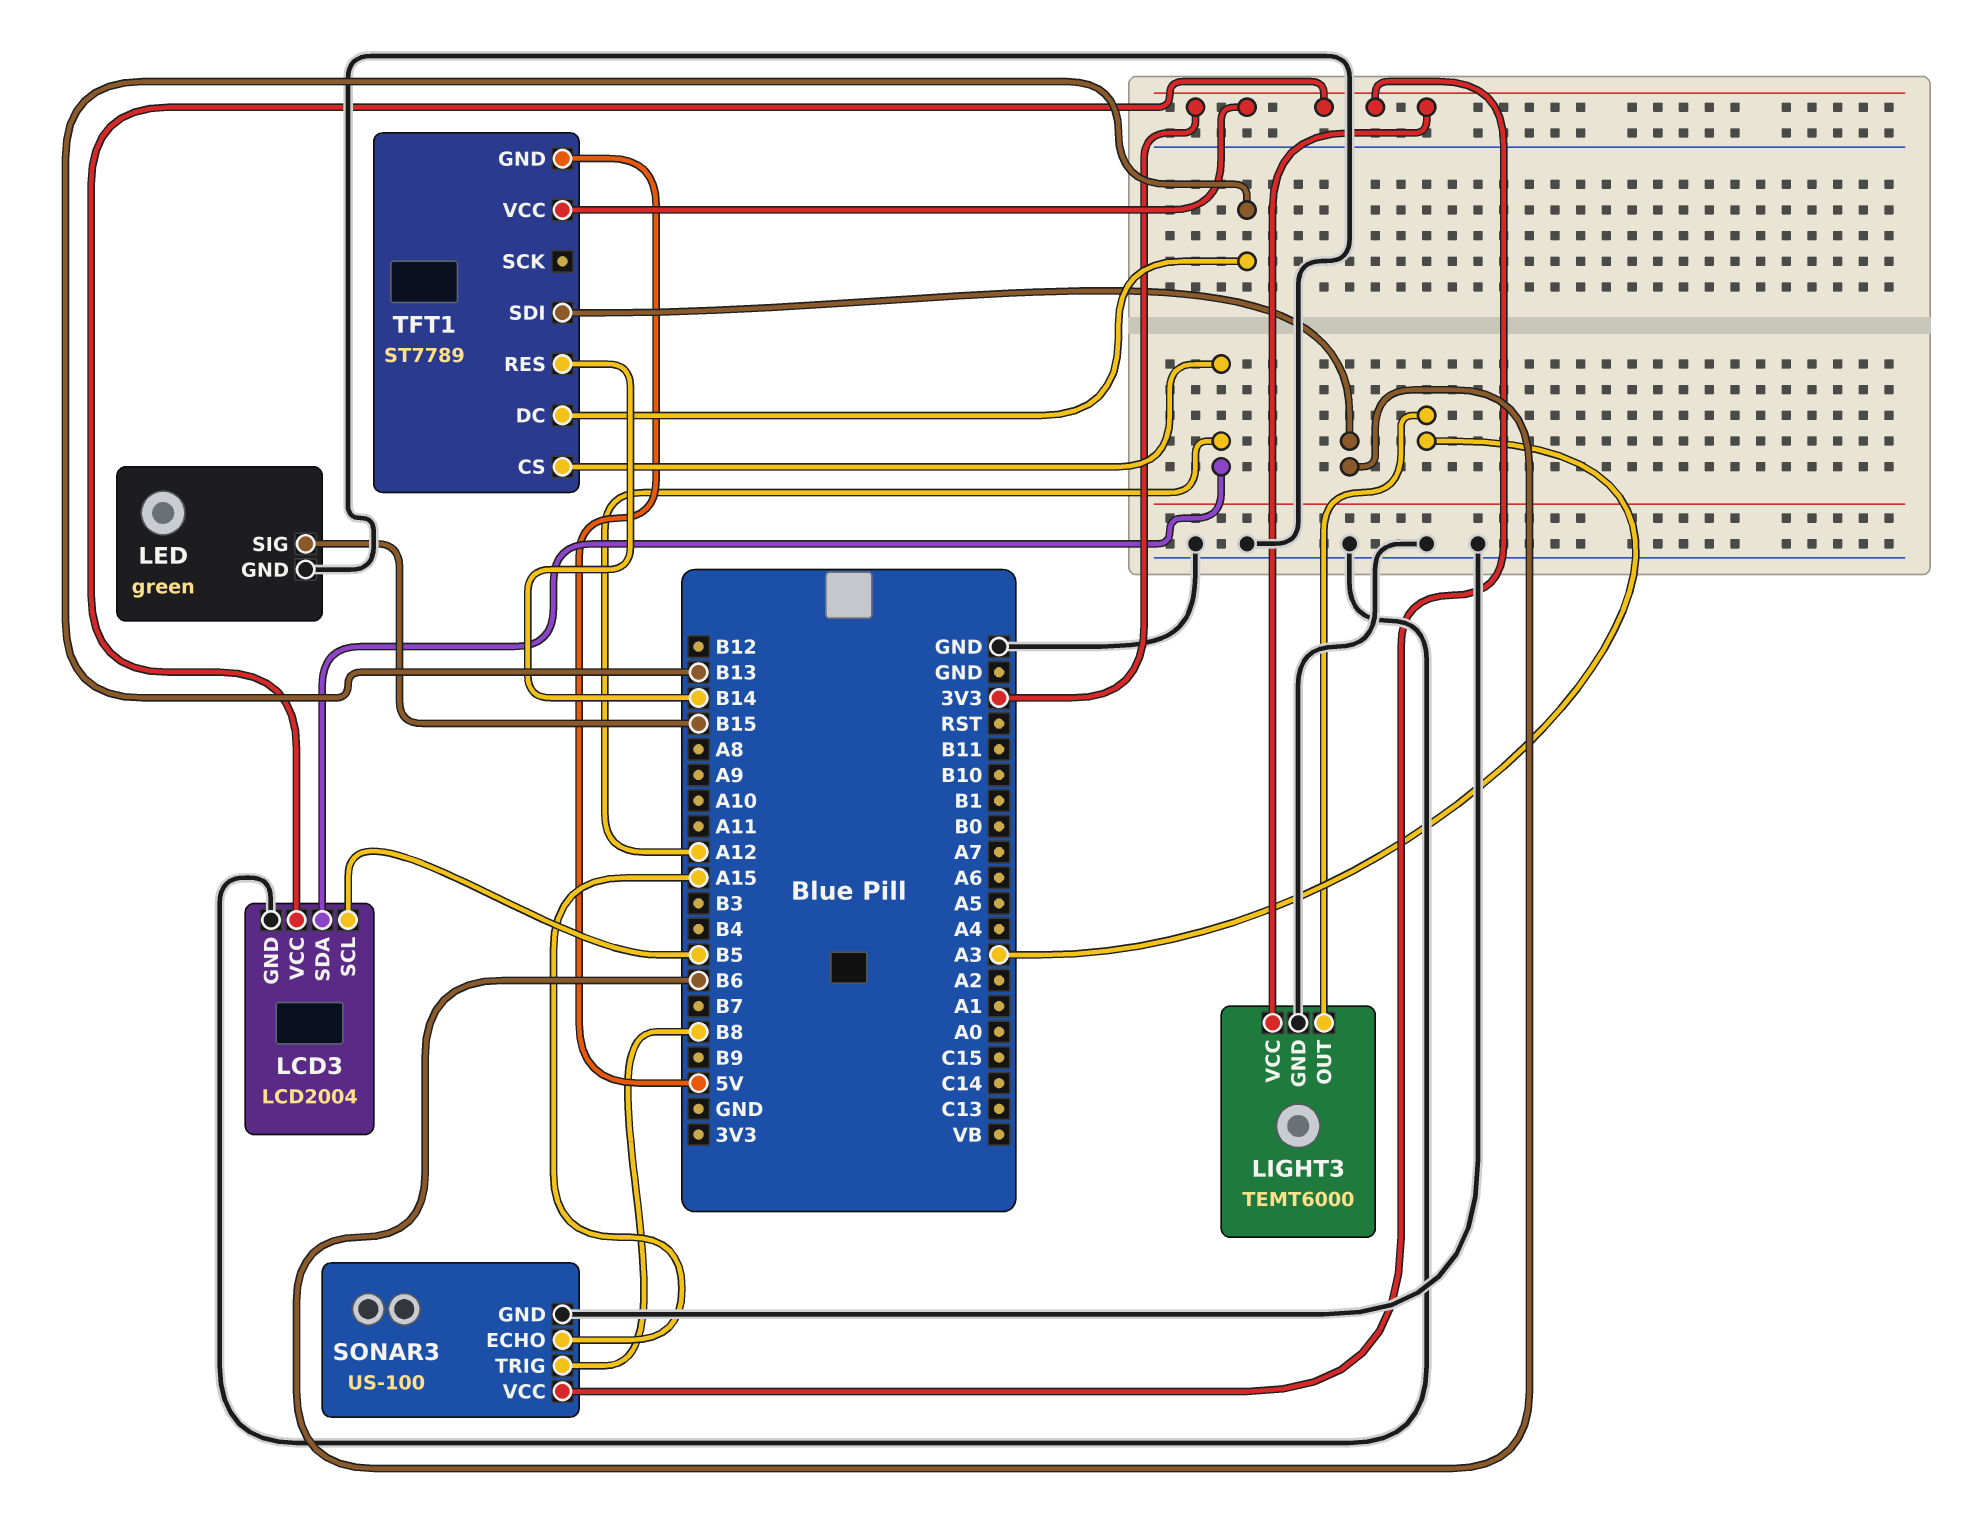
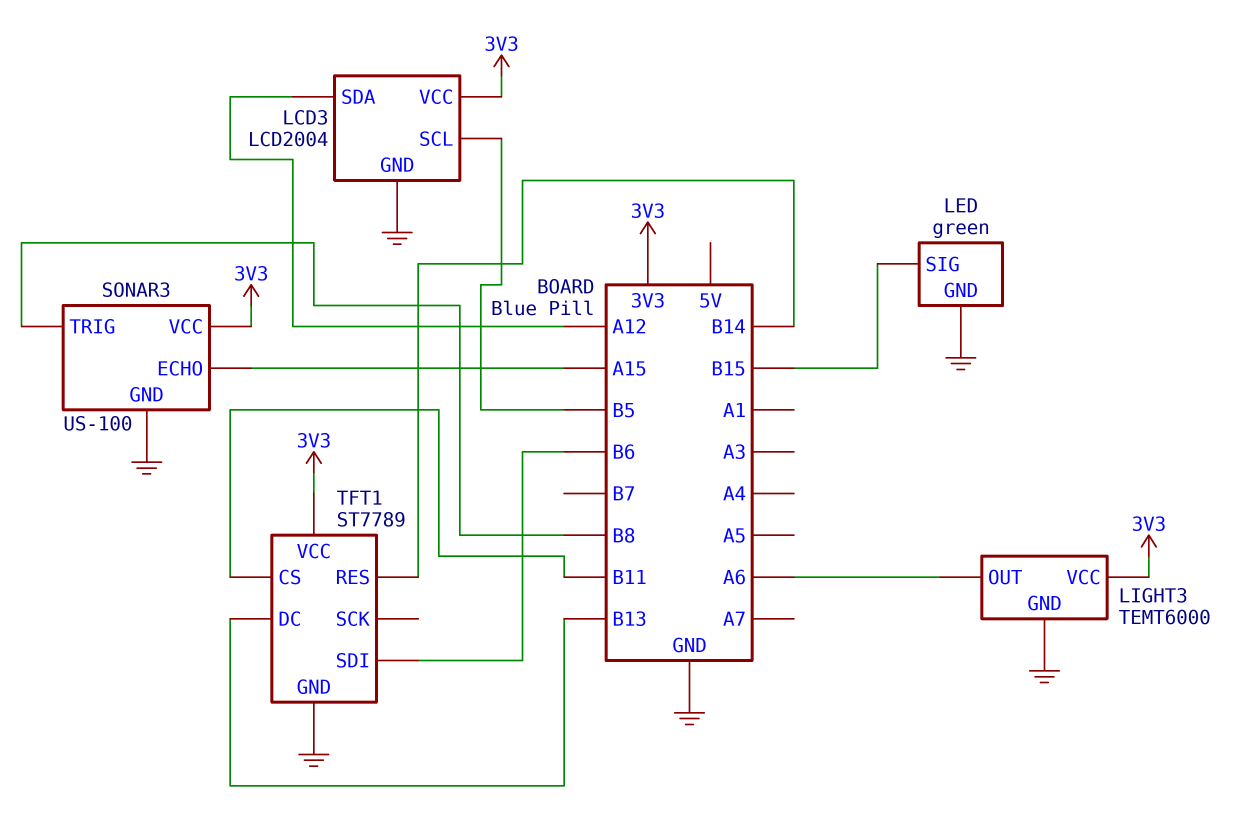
LIGHT3 pin OUT: A3 -> A6
TFT1 pin CS: A12 -> B11
TFT1 pin GND: 5V -> GND

